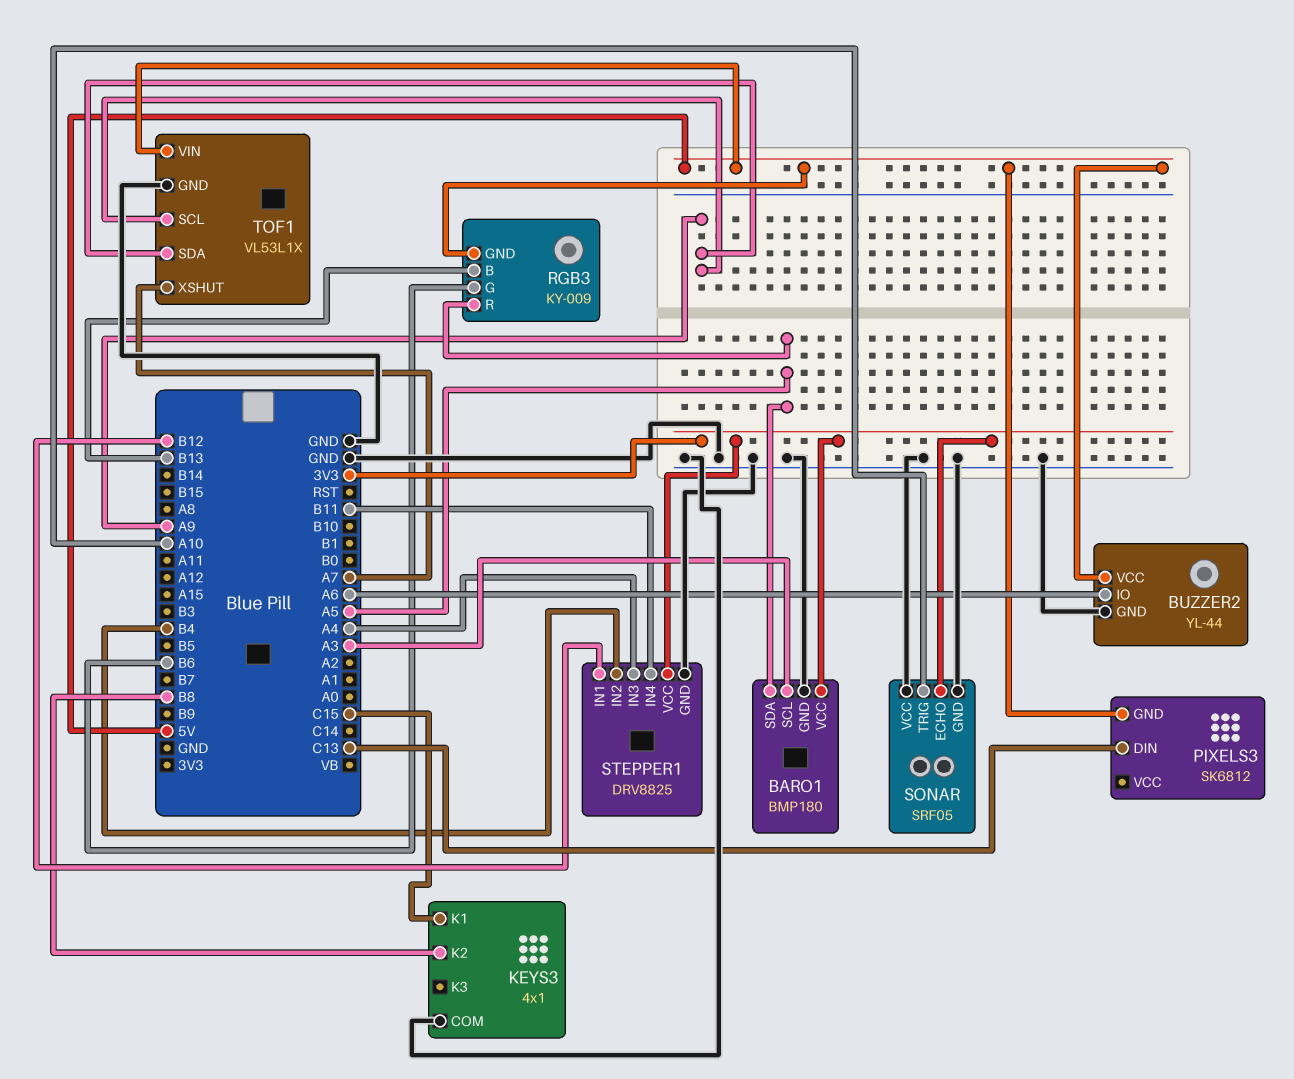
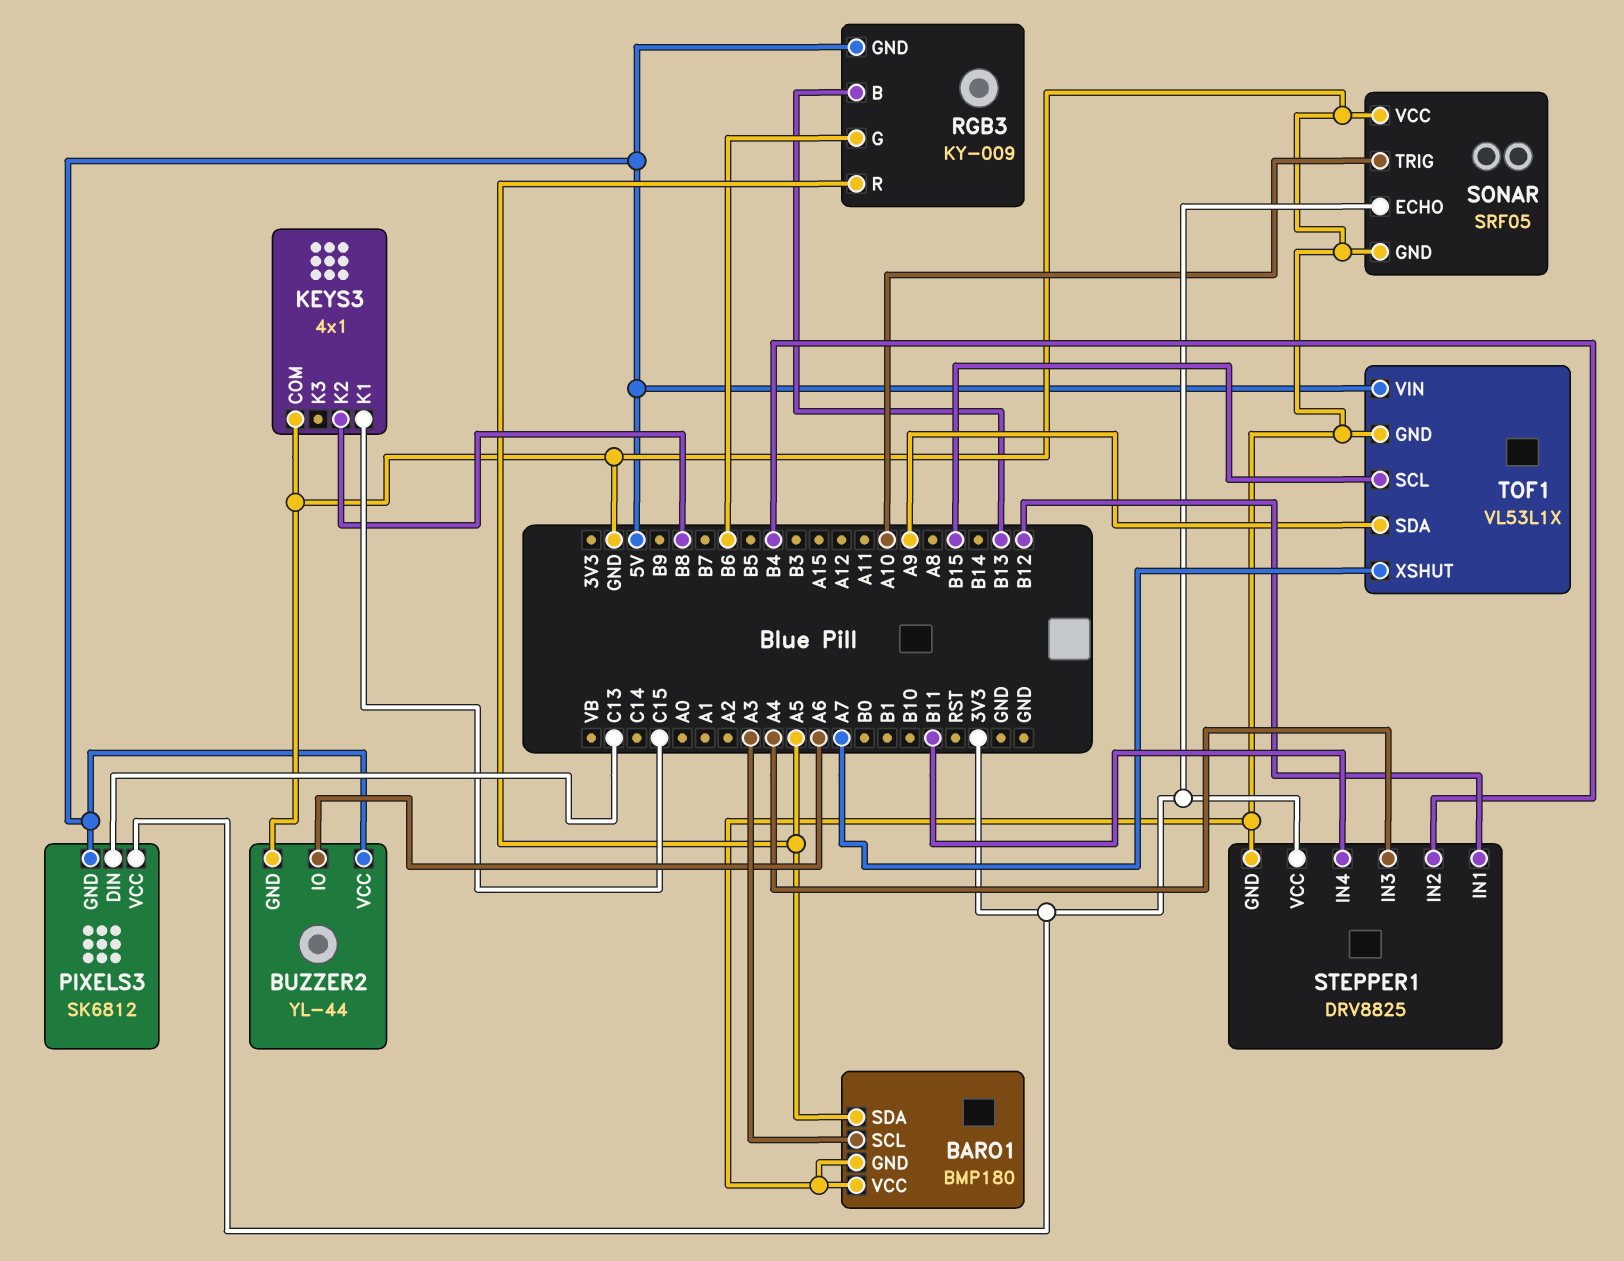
BARO1 pin VCC: 3V3 -> GND
PIXELS3 pin VCC: none -> 3V3
TOF1 pin SCL: A9 -> B15

